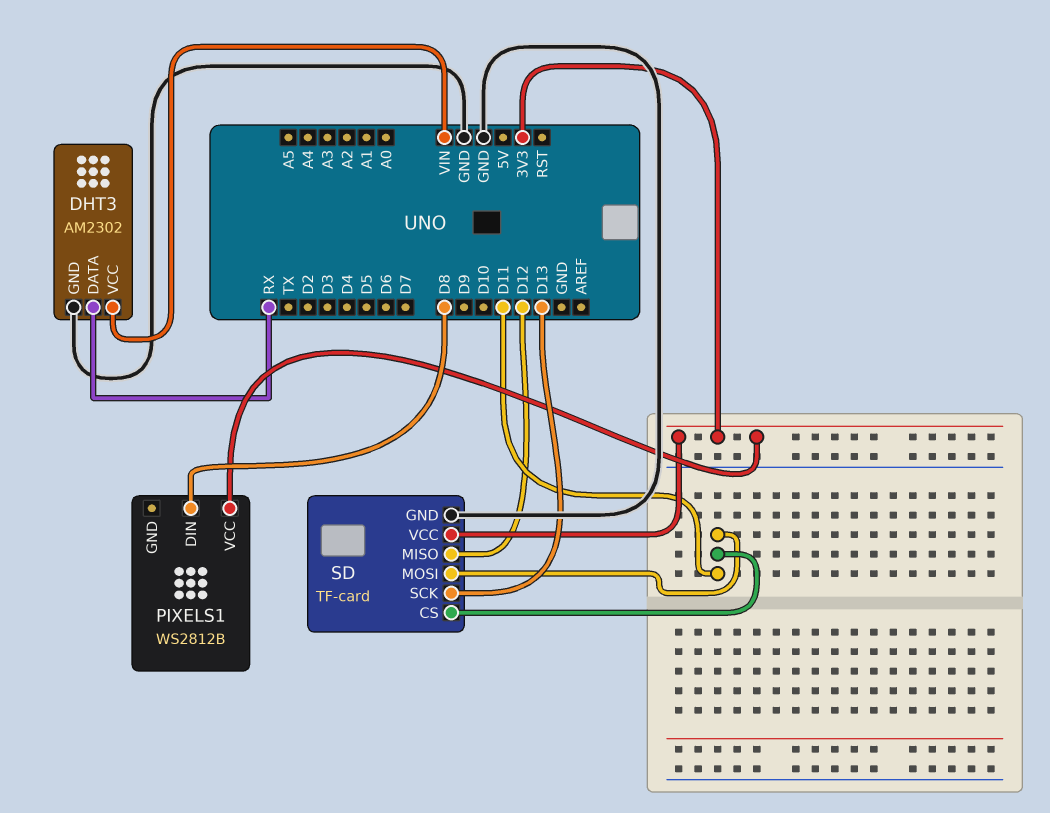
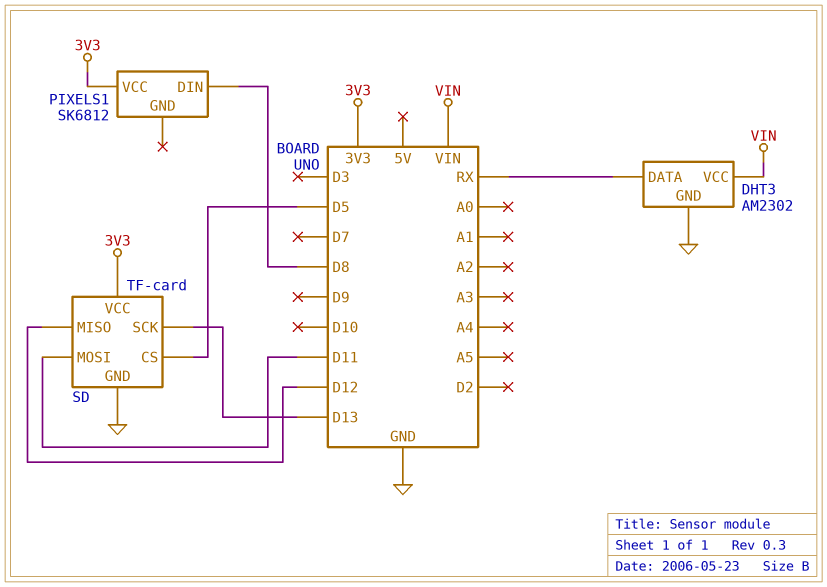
PIXELS1: WS2812B -> SK6812
SD pin CS: D11 -> D5

